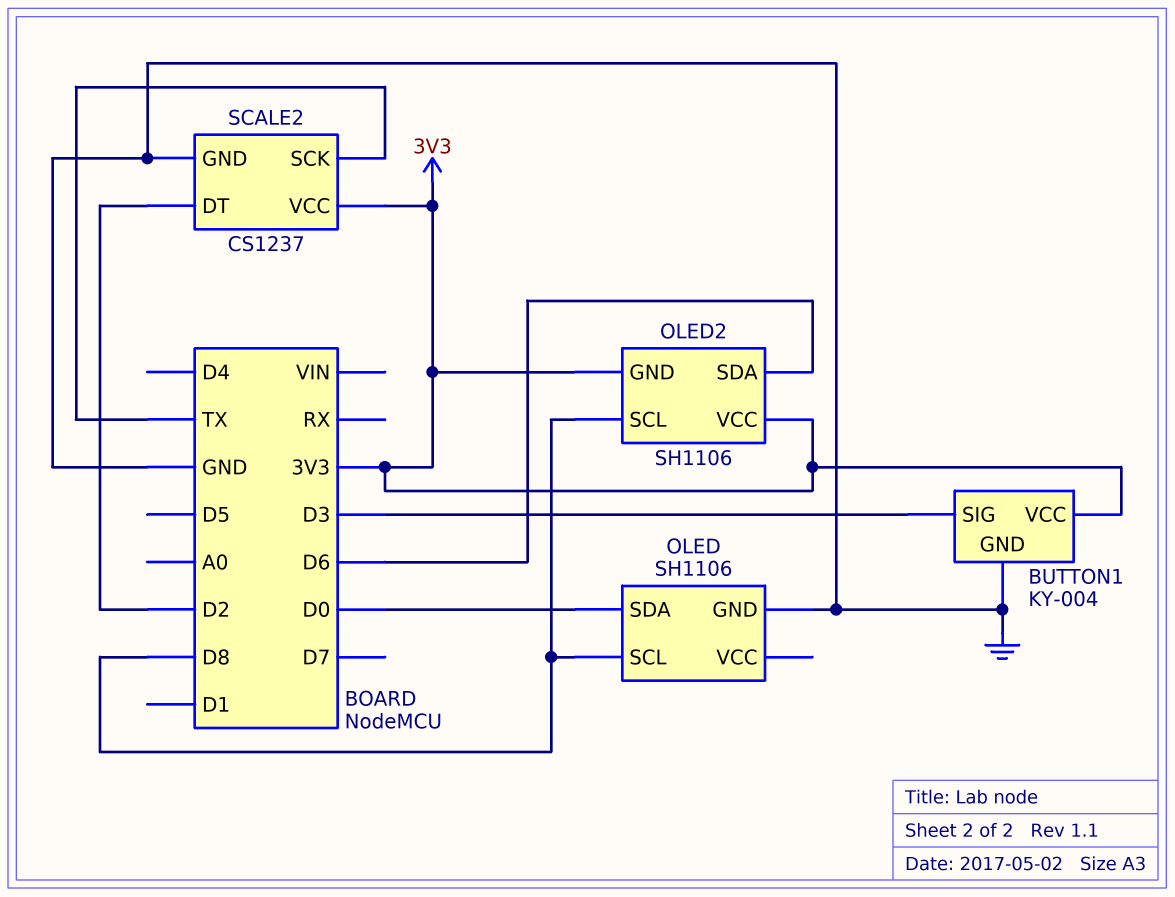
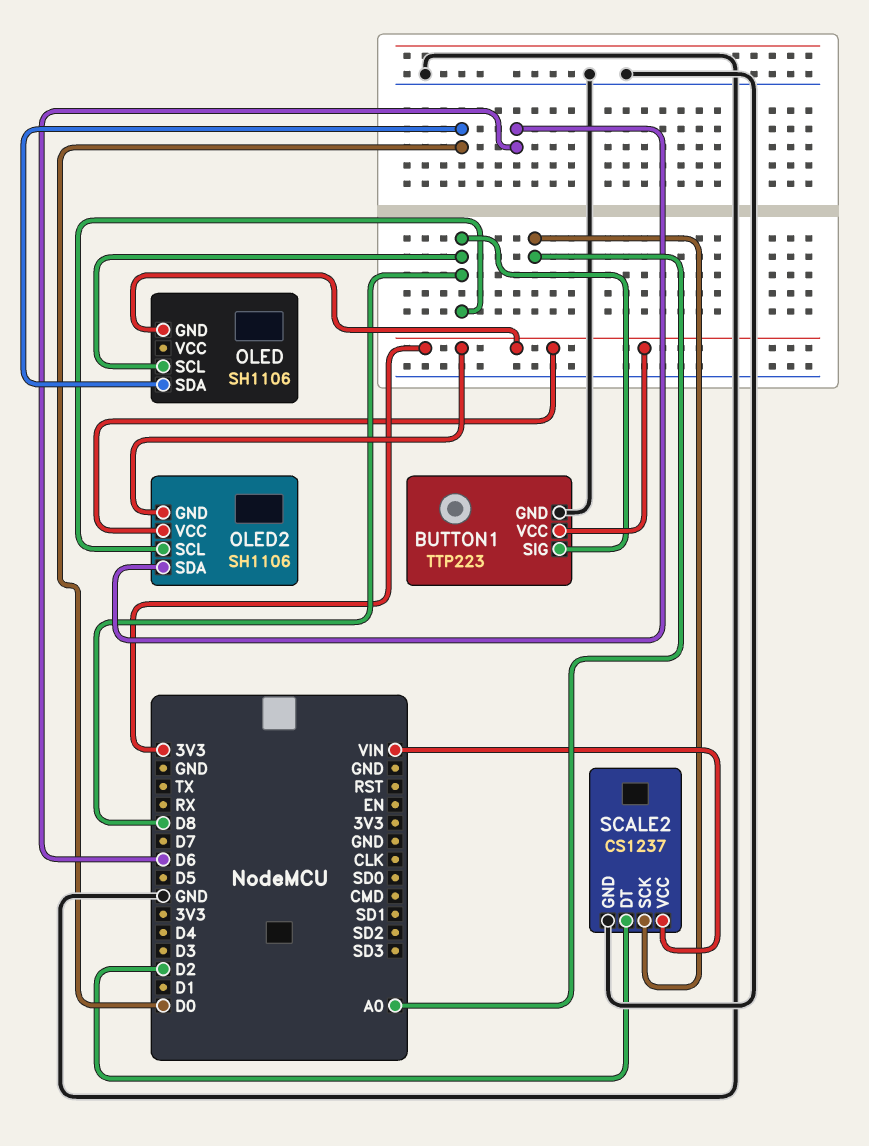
BUTTON1: KY-004 -> TTP223
BUTTON1 pin SIG: D3 -> D8
OLED pin GND: GND -> 3V3
SCALE2 pin SCK: TX -> A0
SCALE2 pin VCC: 3V3 -> VIN

